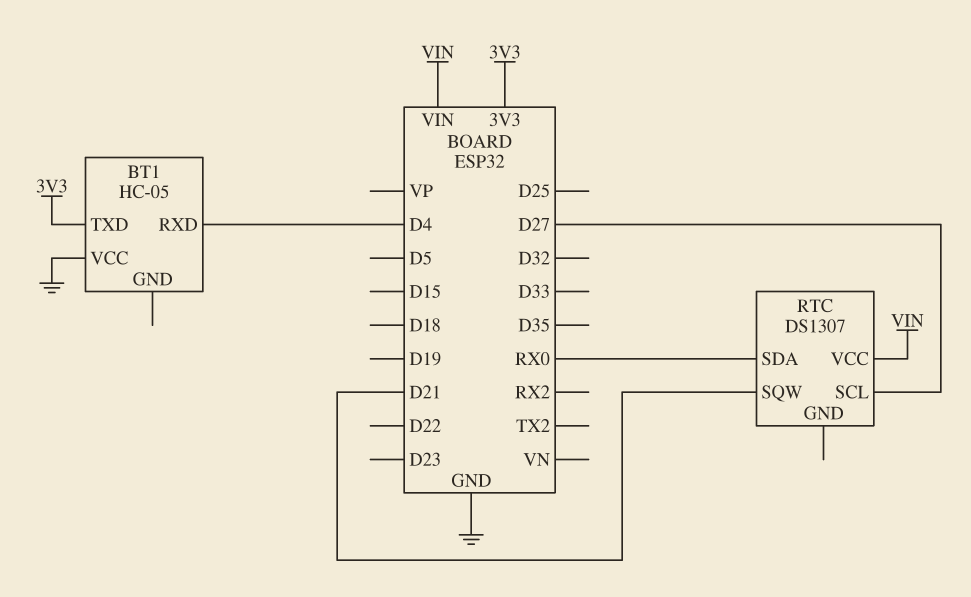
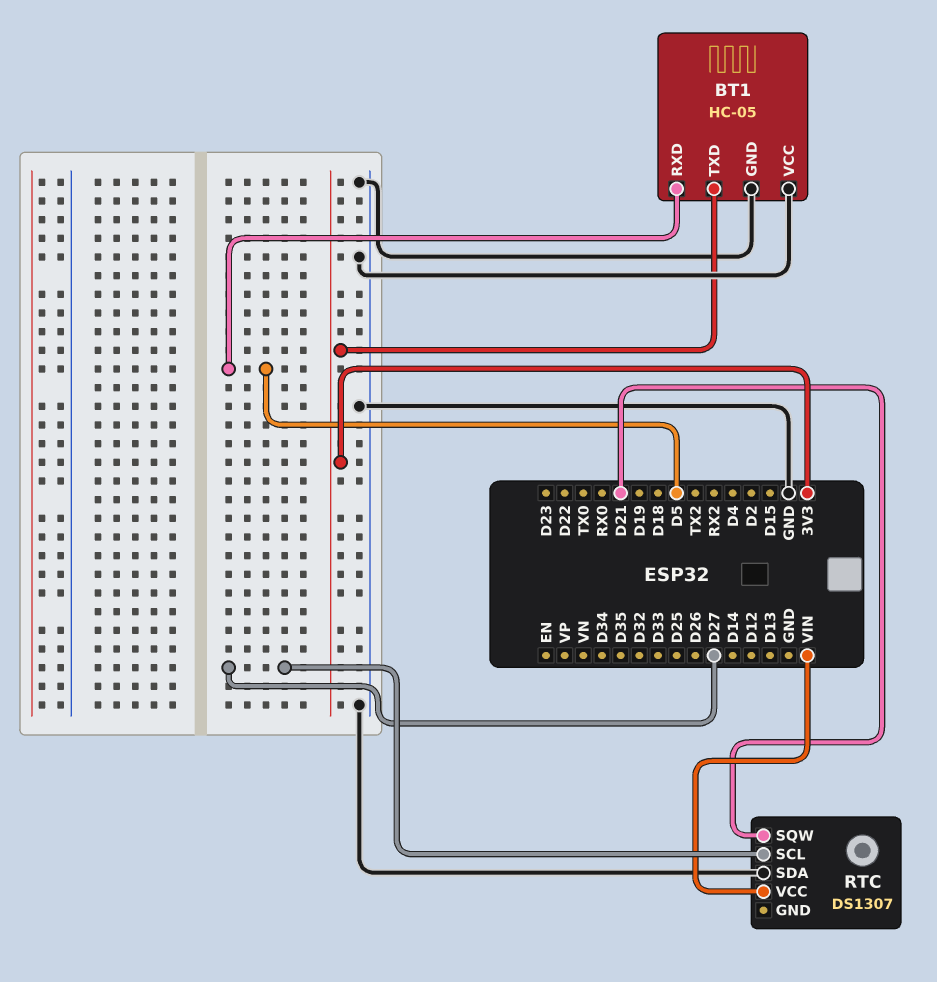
BT1 pin GND: none -> GND
BT1 pin RXD: D4 -> D5
RTC pin SDA: RX0 -> GND

